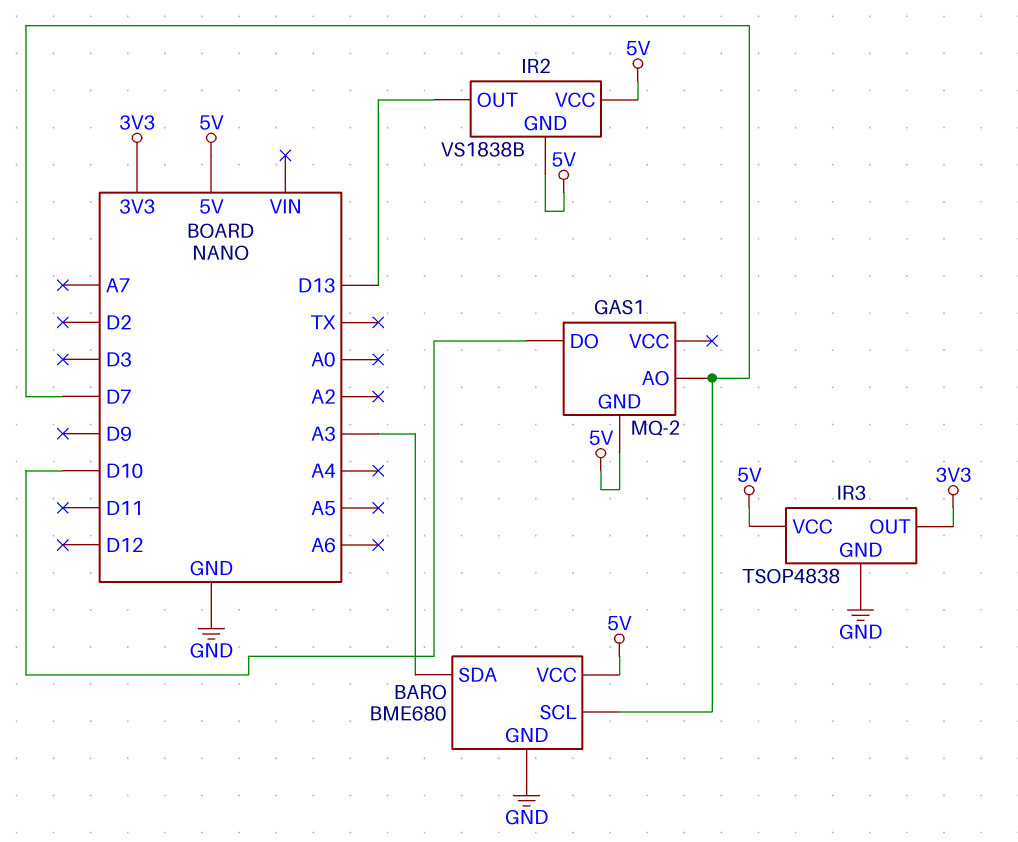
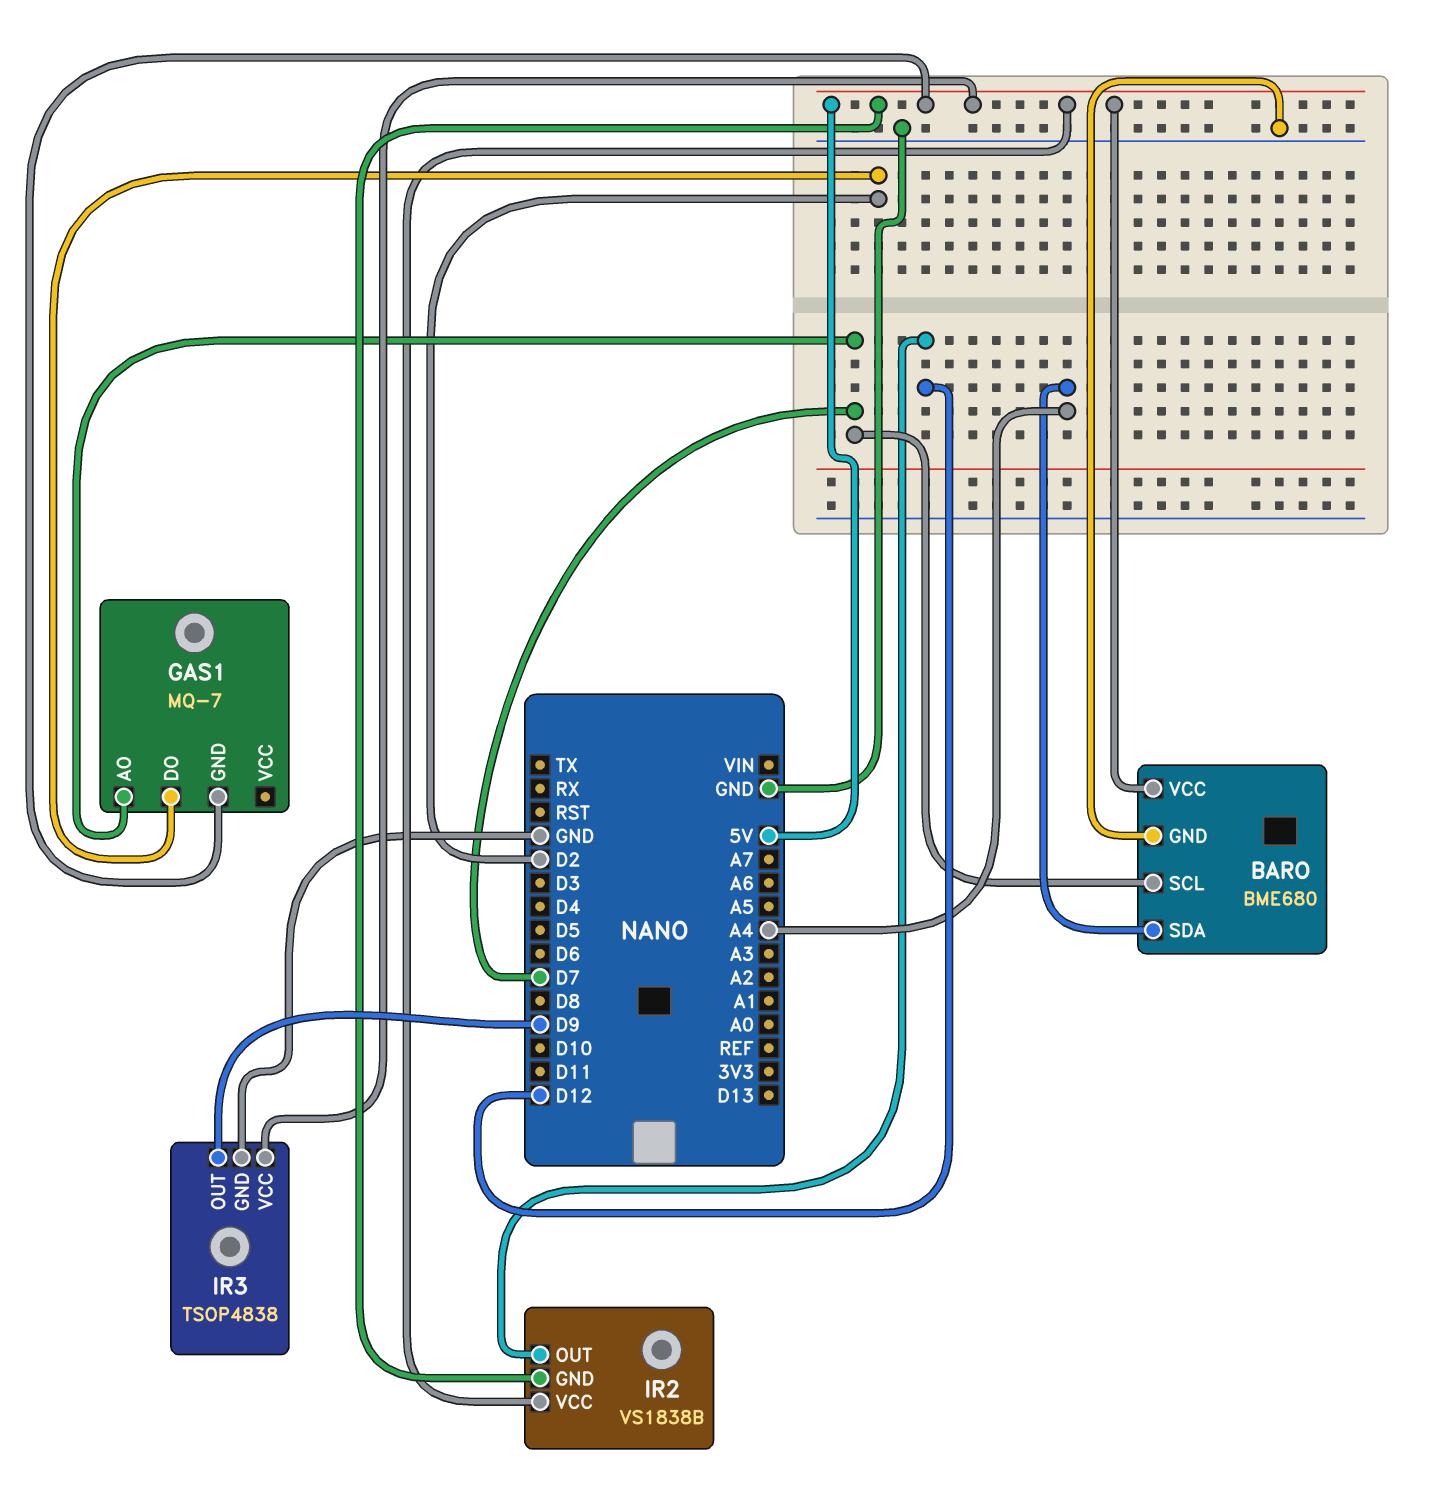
BARO pin SDA: A3 -> A4
GAS1: MQ-2 -> MQ-7
GAS1 pin DO: D10 -> D2
IR2 pin OUT: D13 -> D12
IR3 pin OUT: 3V3 -> D9

